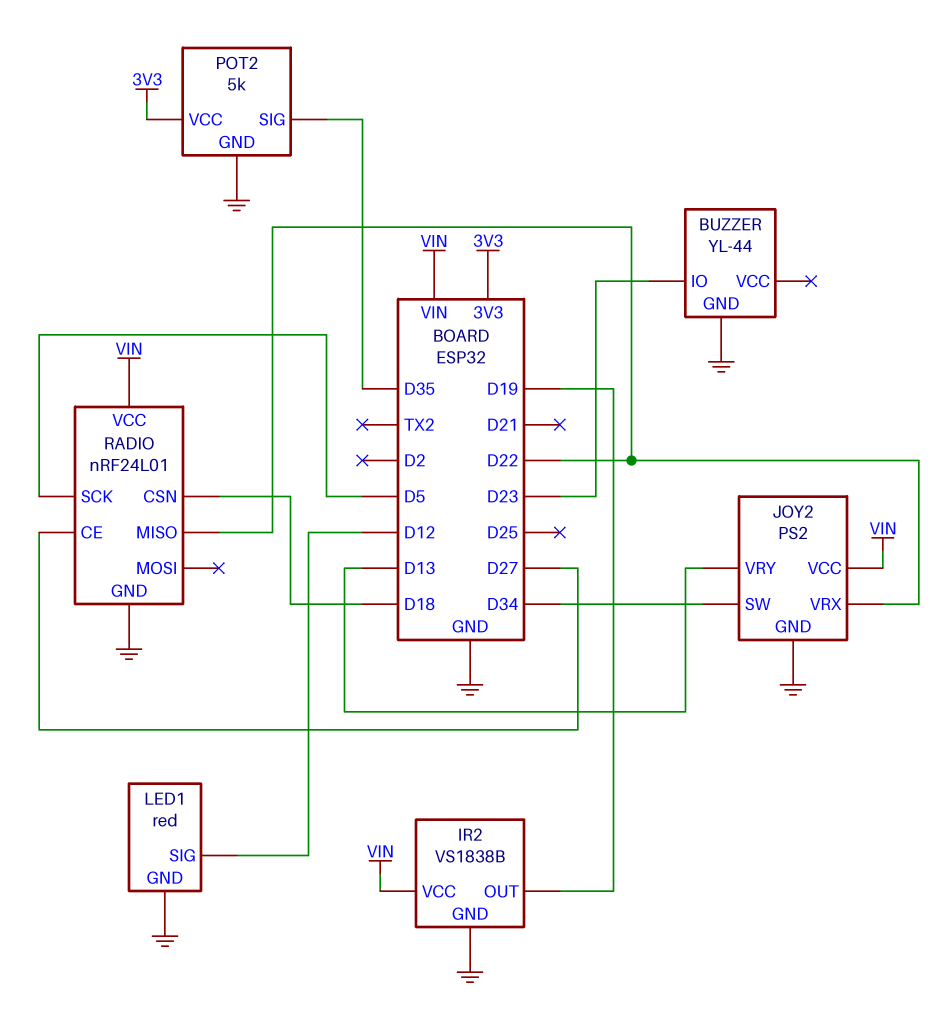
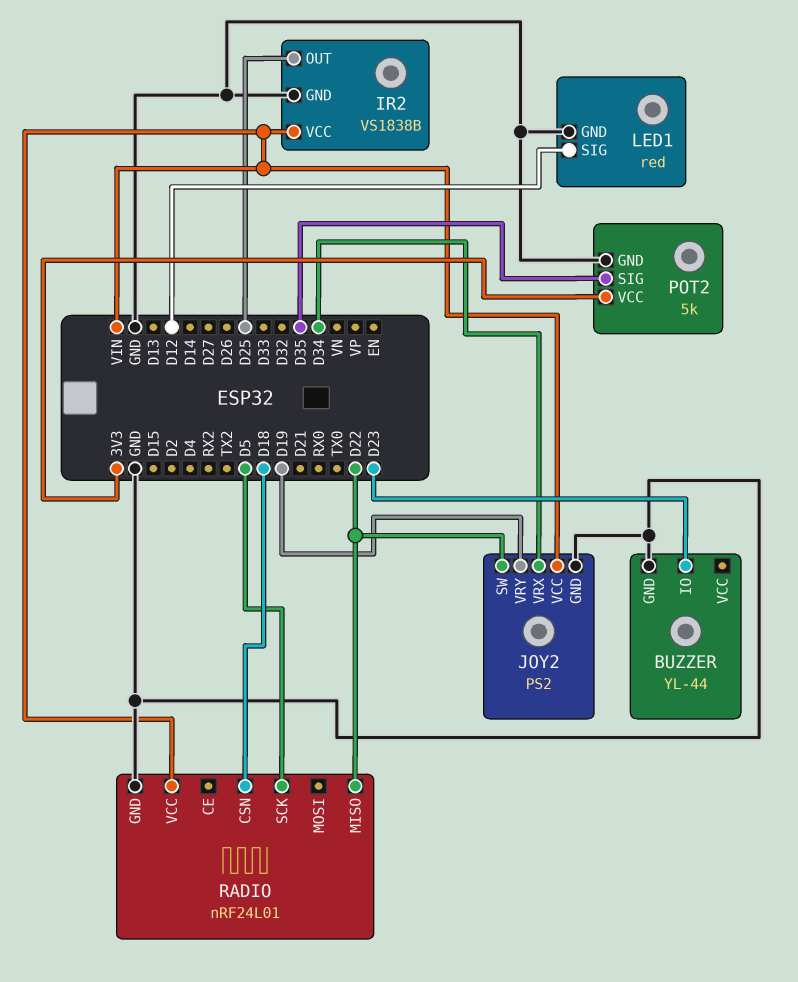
IR2 pin OUT: D19 -> D25
JOY2 pin SW: D34 -> D22
JOY2 pin VRX: D22 -> D34
JOY2 pin VRY: D13 -> D19
RADIO pin CE: D27 -> none

